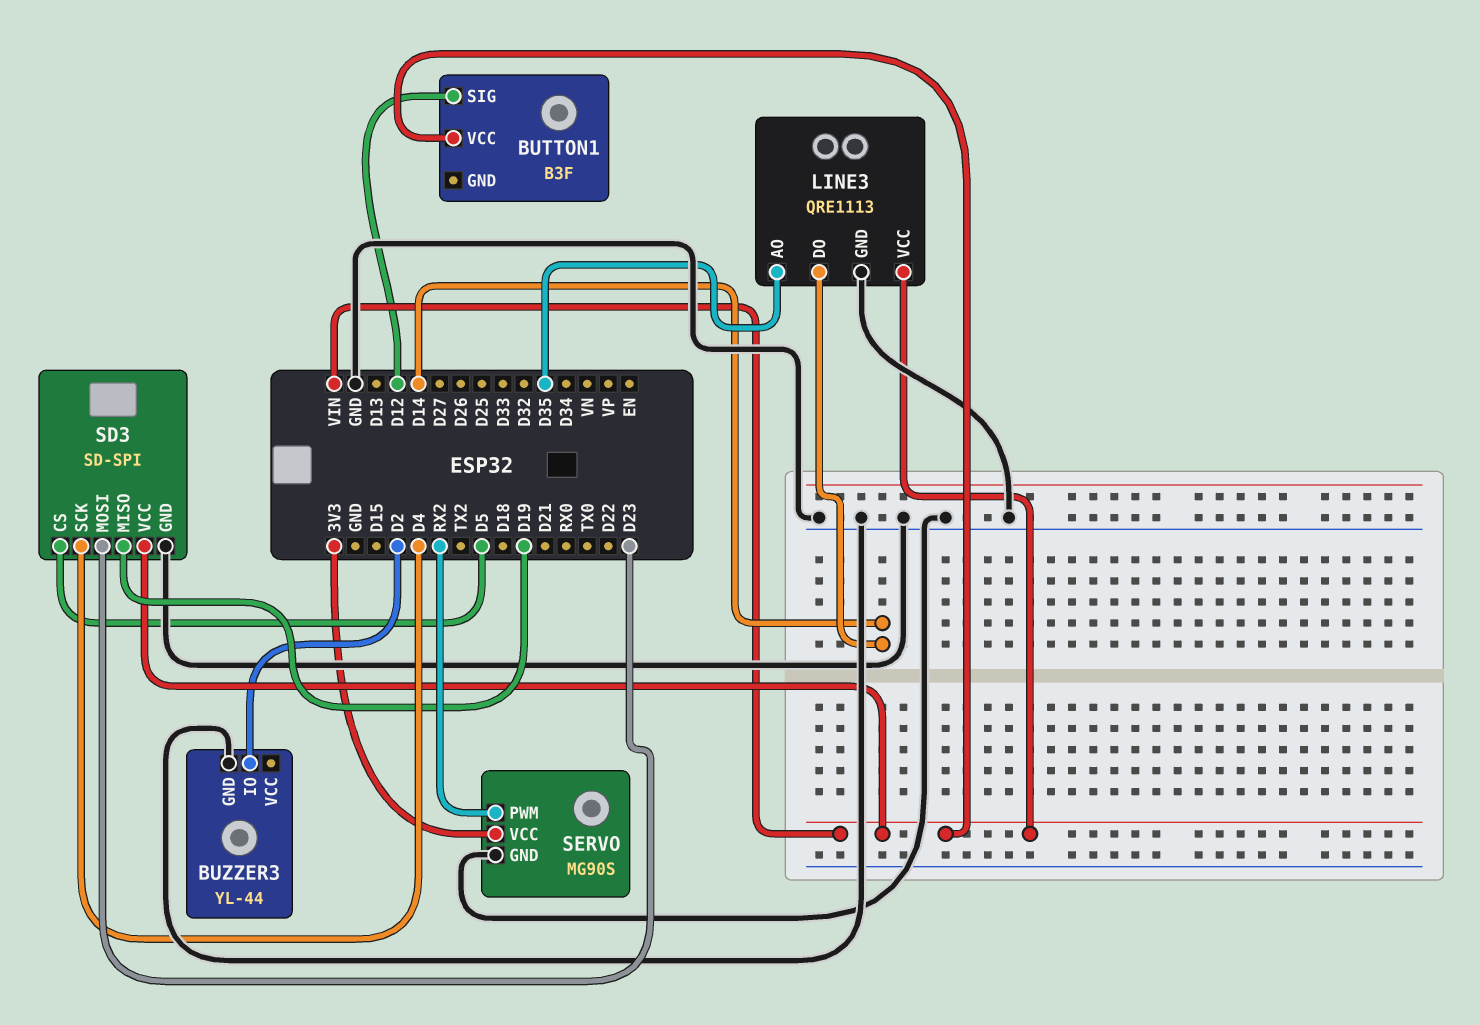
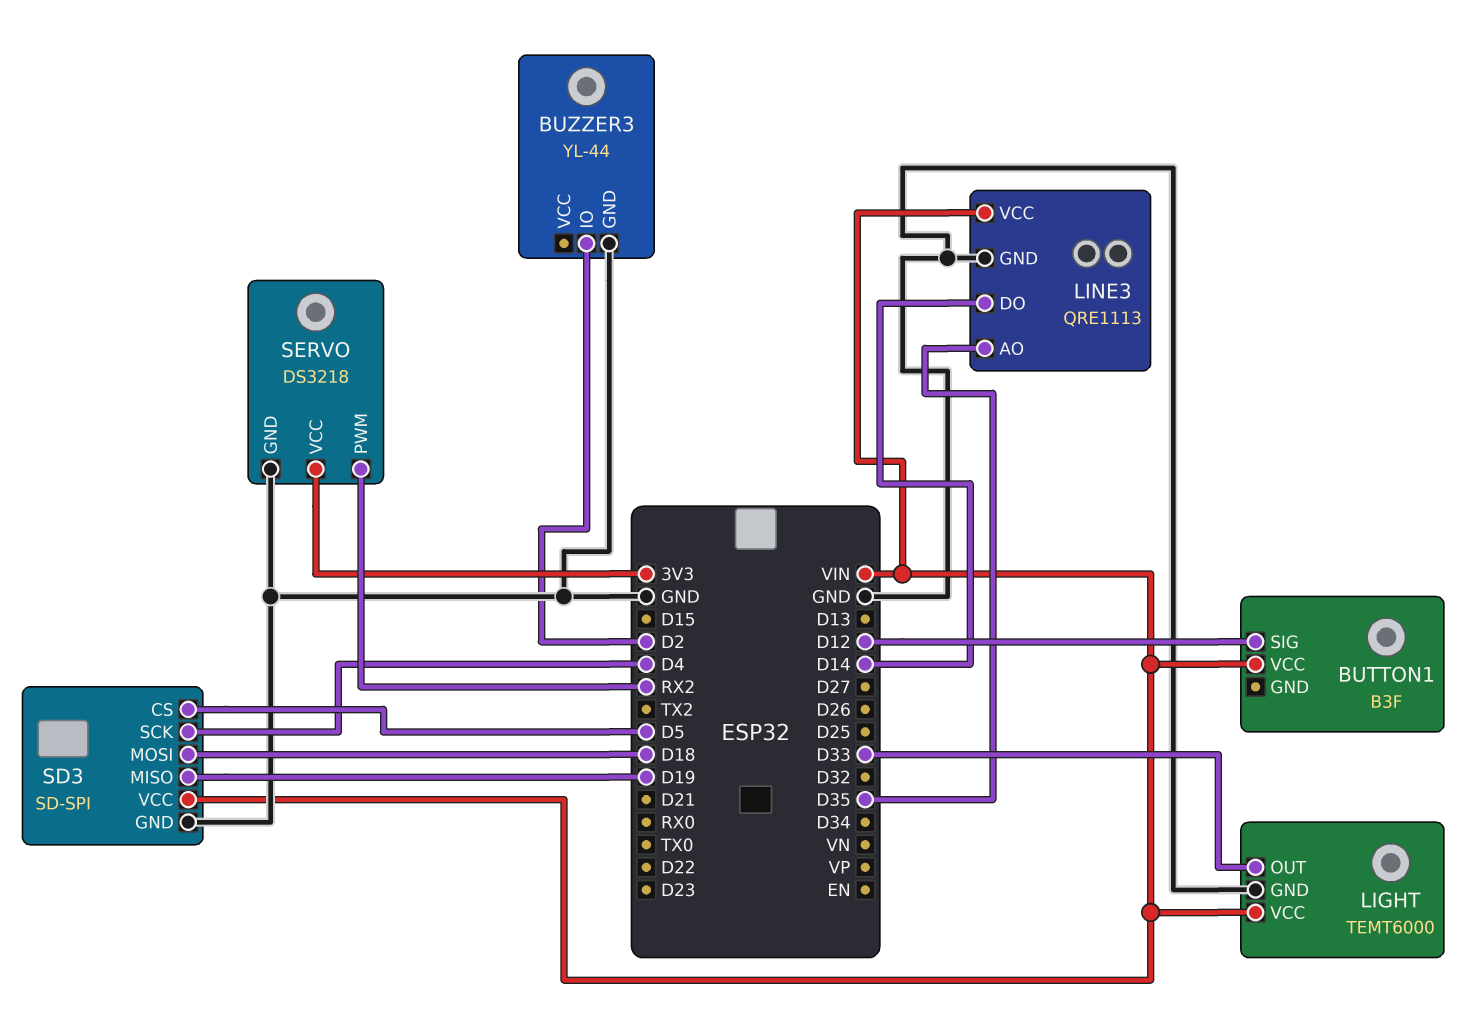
LIGHT: none -> TEMT6000
LIGHT pin GND: none -> GND
LIGHT pin OUT: none -> D33
LIGHT pin VCC: none -> VIN
SD3 pin MOSI: D23 -> D18
SERVO: MG90S -> DS3218

